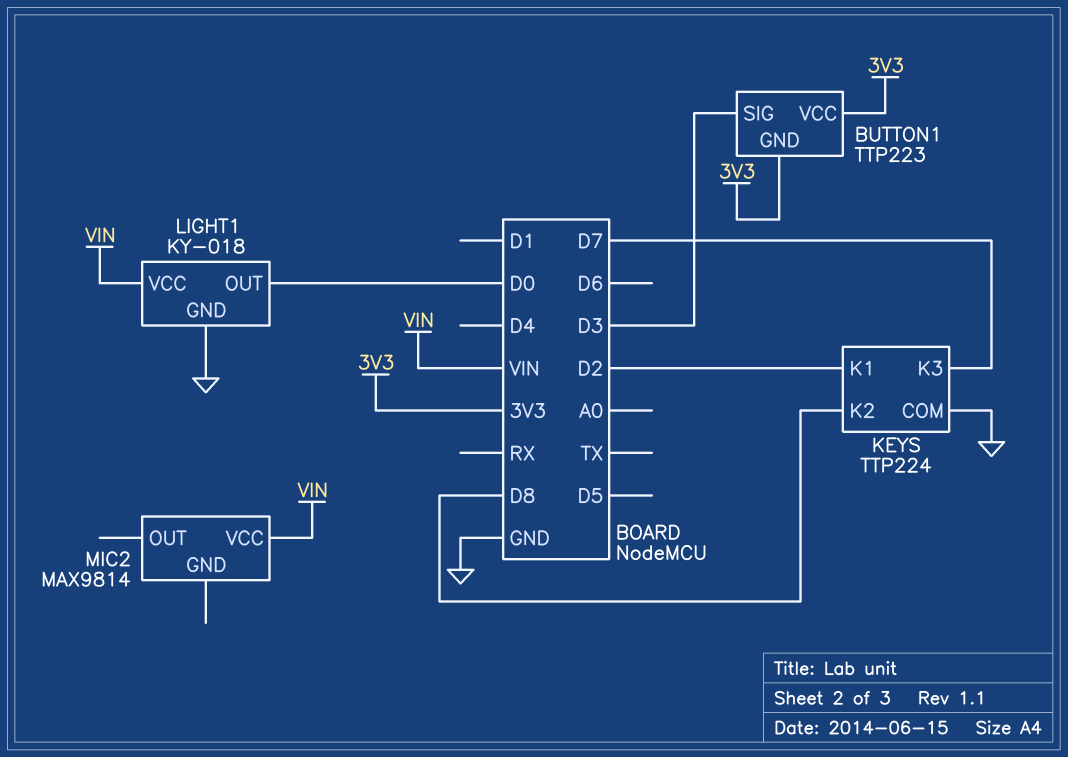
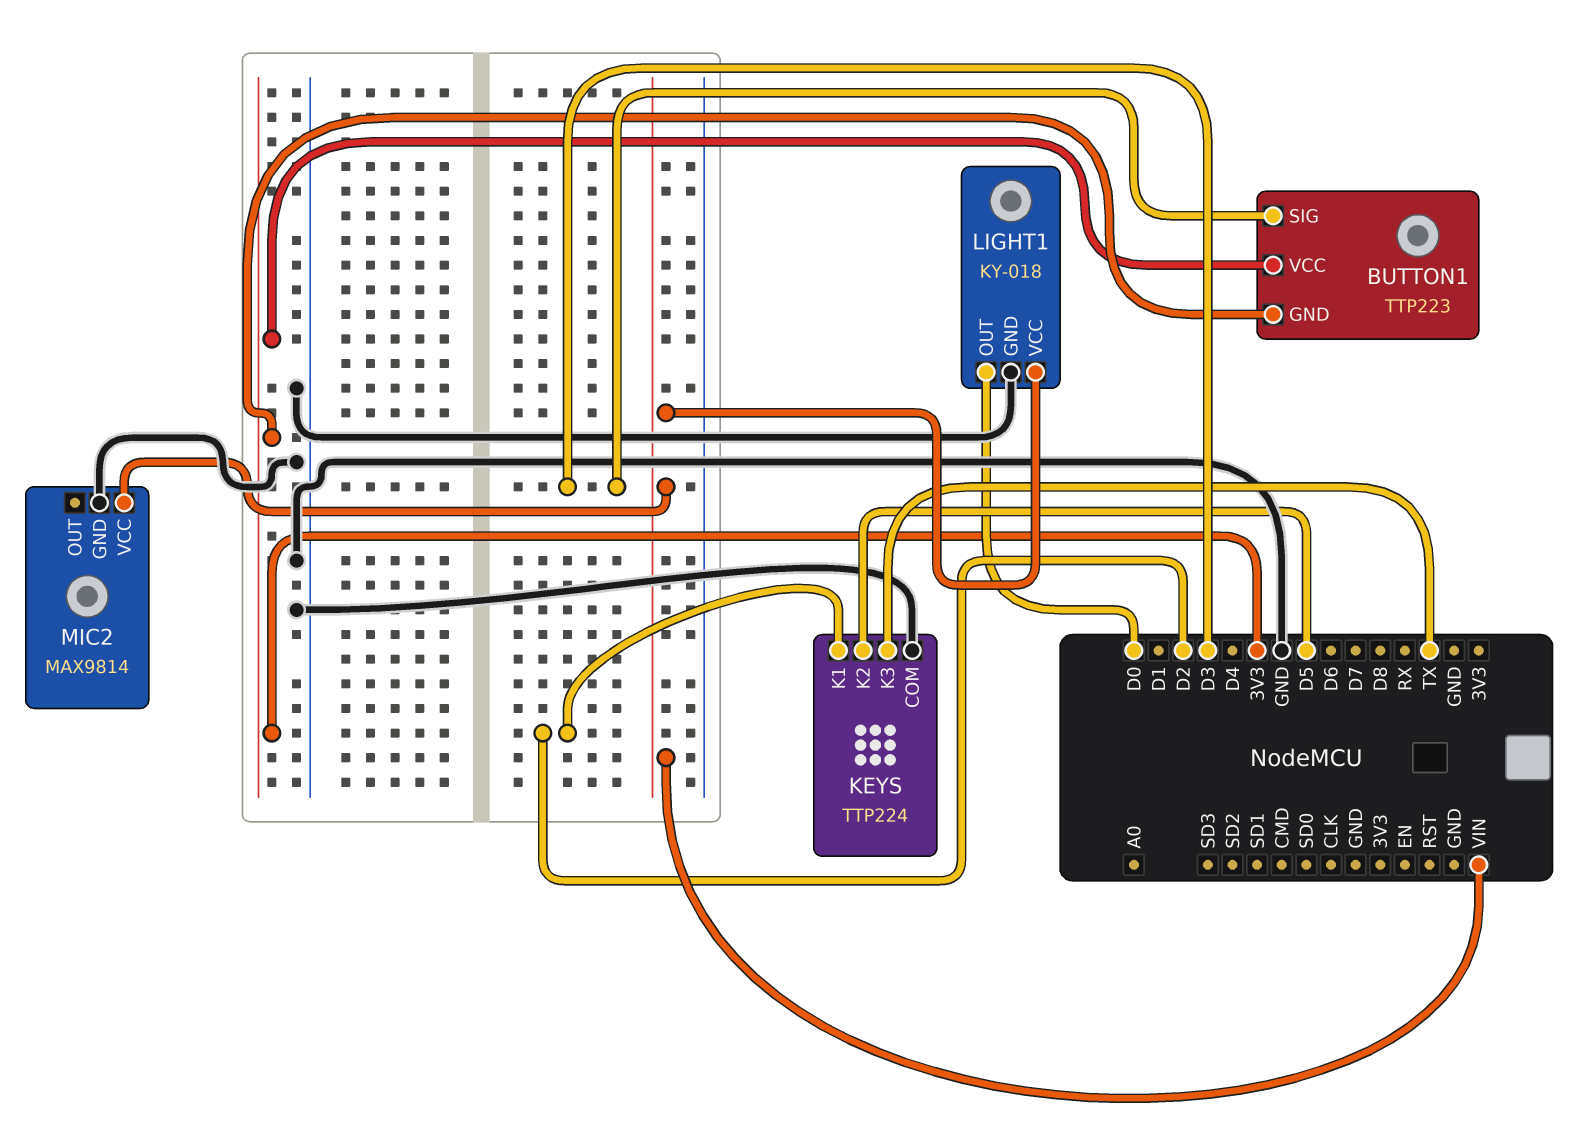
KEYS pin K2: D8 -> D5
KEYS pin K3: D7 -> TX
MIC2 pin GND: none -> GND

